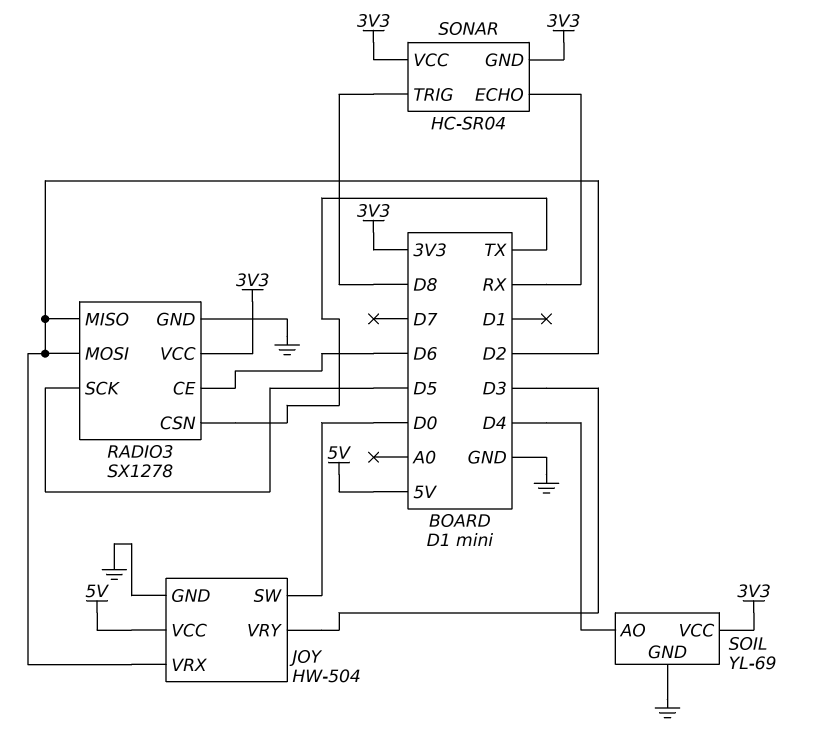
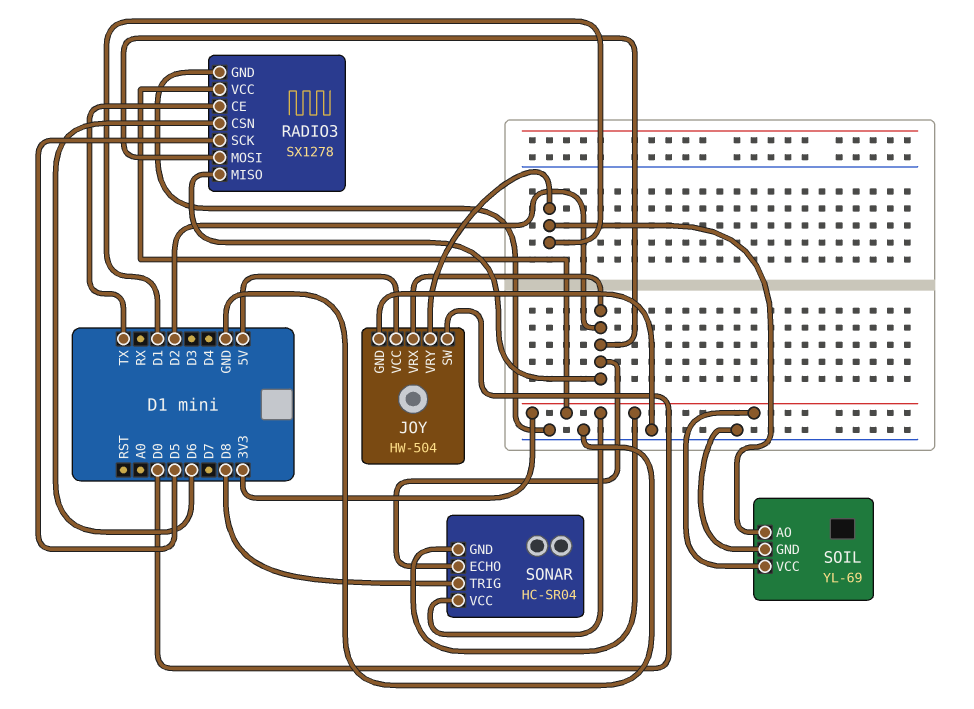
JOY pin VRY: D3 -> D1
RADIO3 pin CE: D6 -> TX
RADIO3 pin CSN: TX -> D6
SOIL pin AO: D4 -> D1
SONAR pin ECHO: RX -> D2

